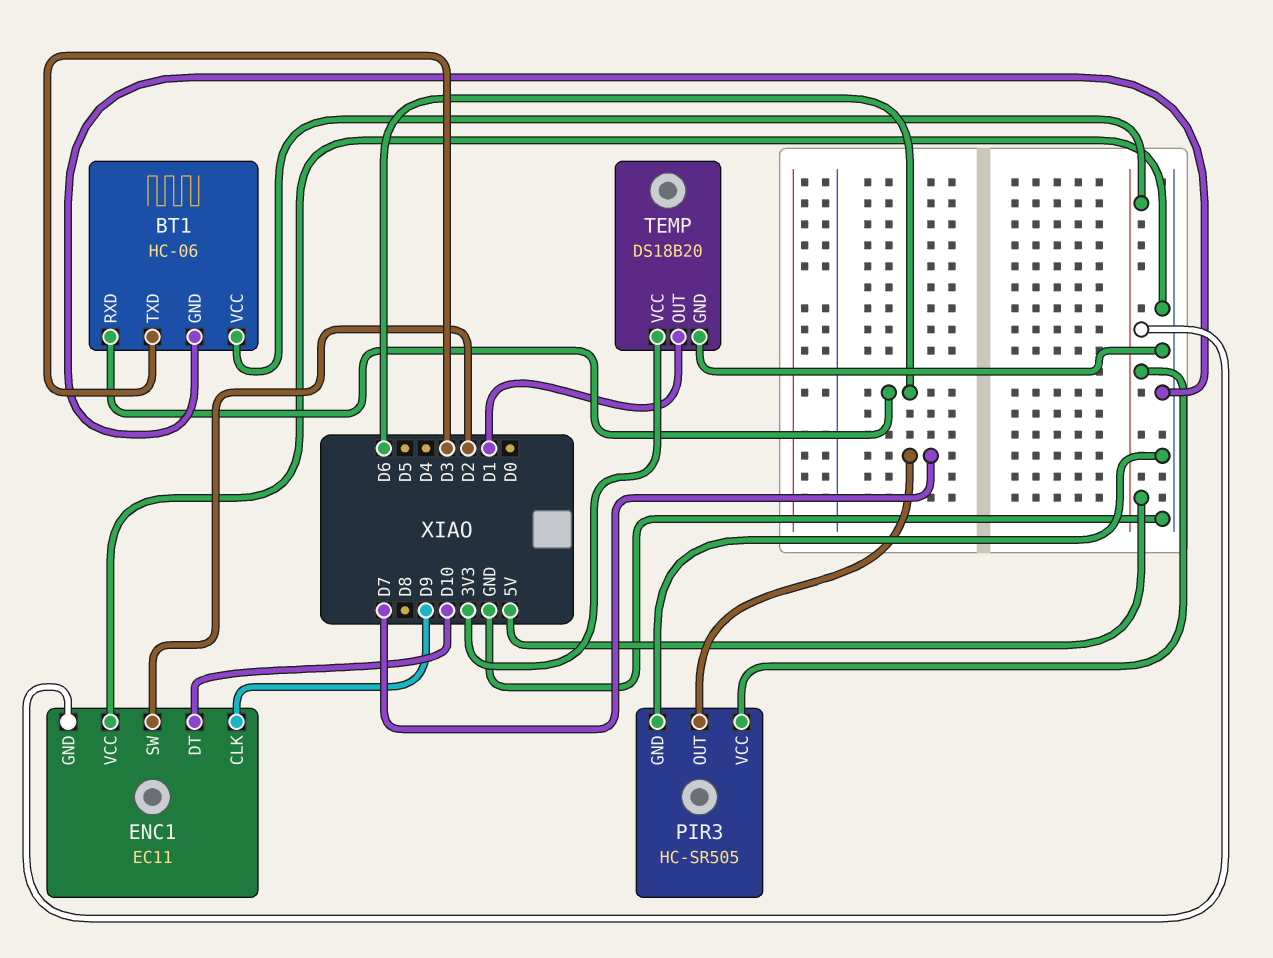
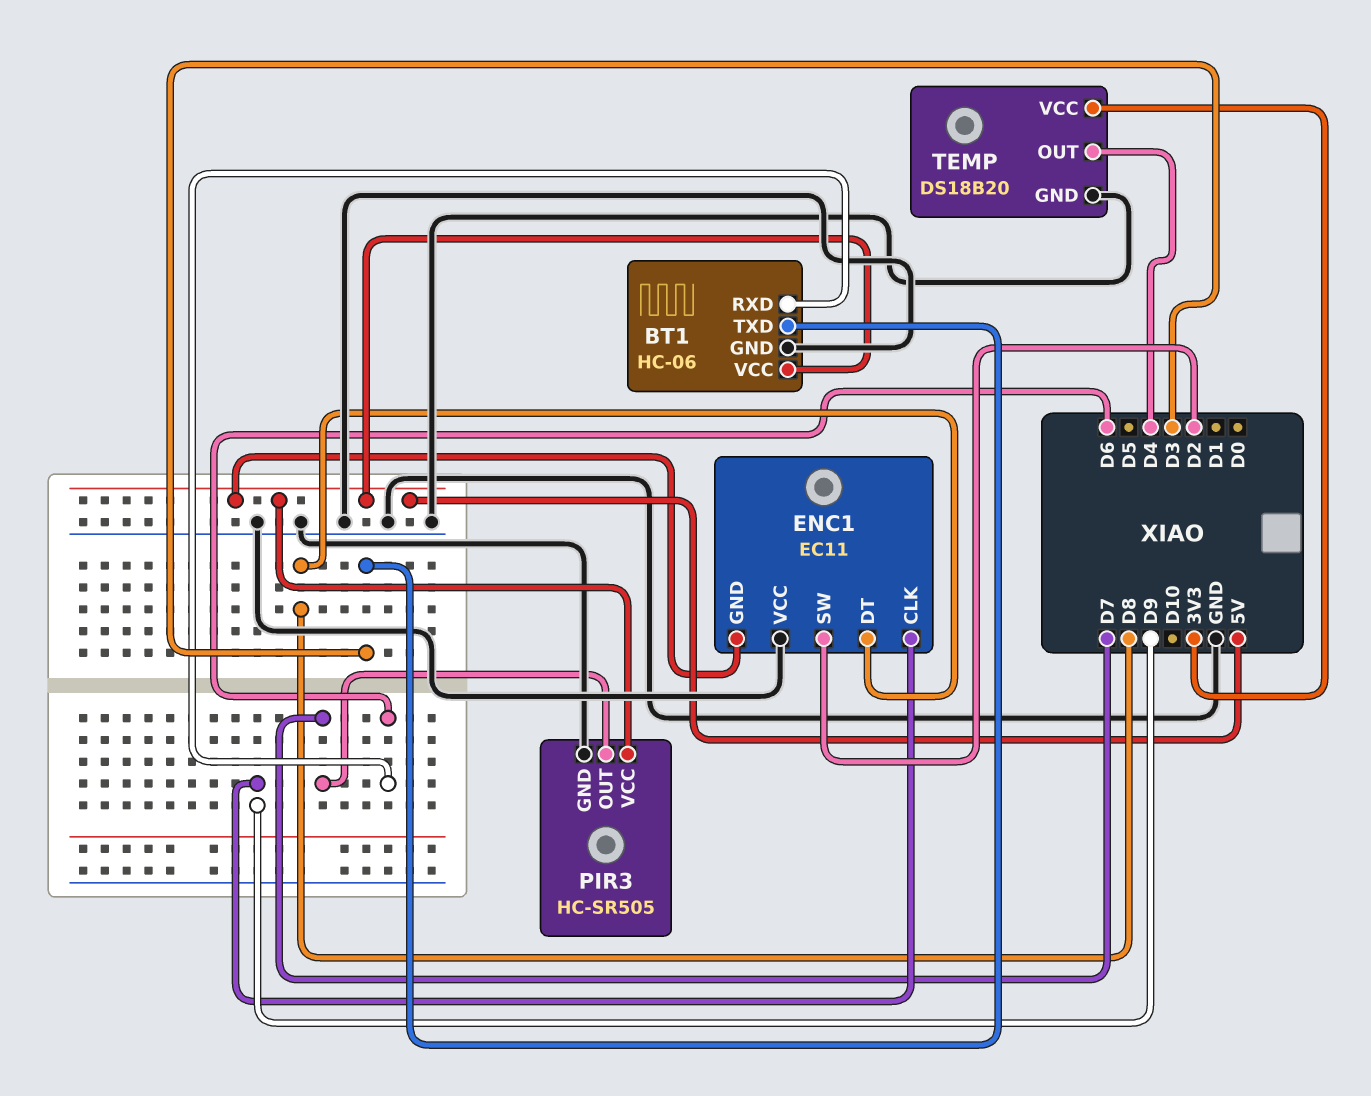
ENC1 pin DT: D10 -> D8
TEMP pin OUT: D1 -> D4

